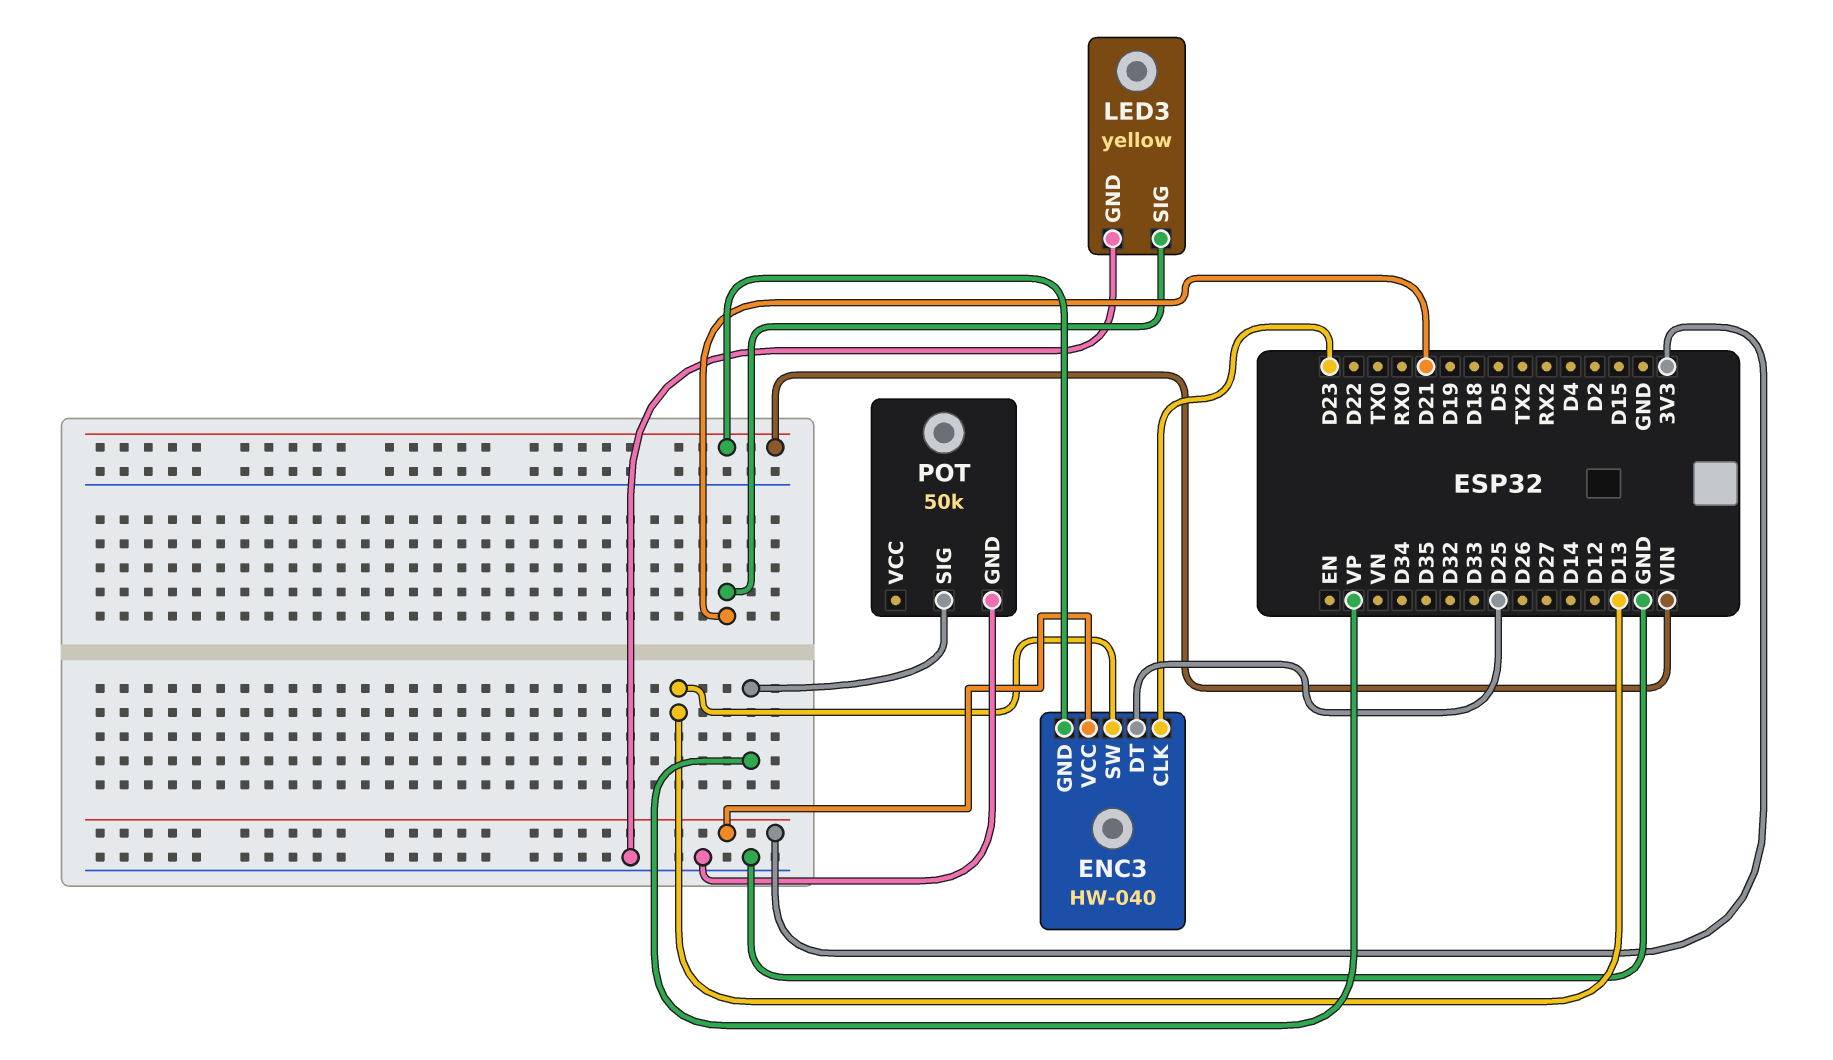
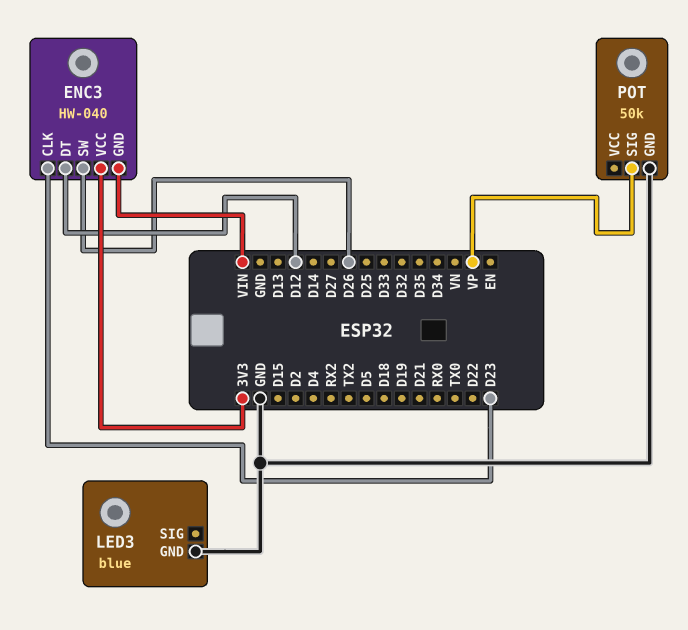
ENC3 pin DT: D25 -> D12
ENC3 pin SW: D13 -> D26
LED3: yellow -> blue
LED3 pin SIG: D21 -> none

